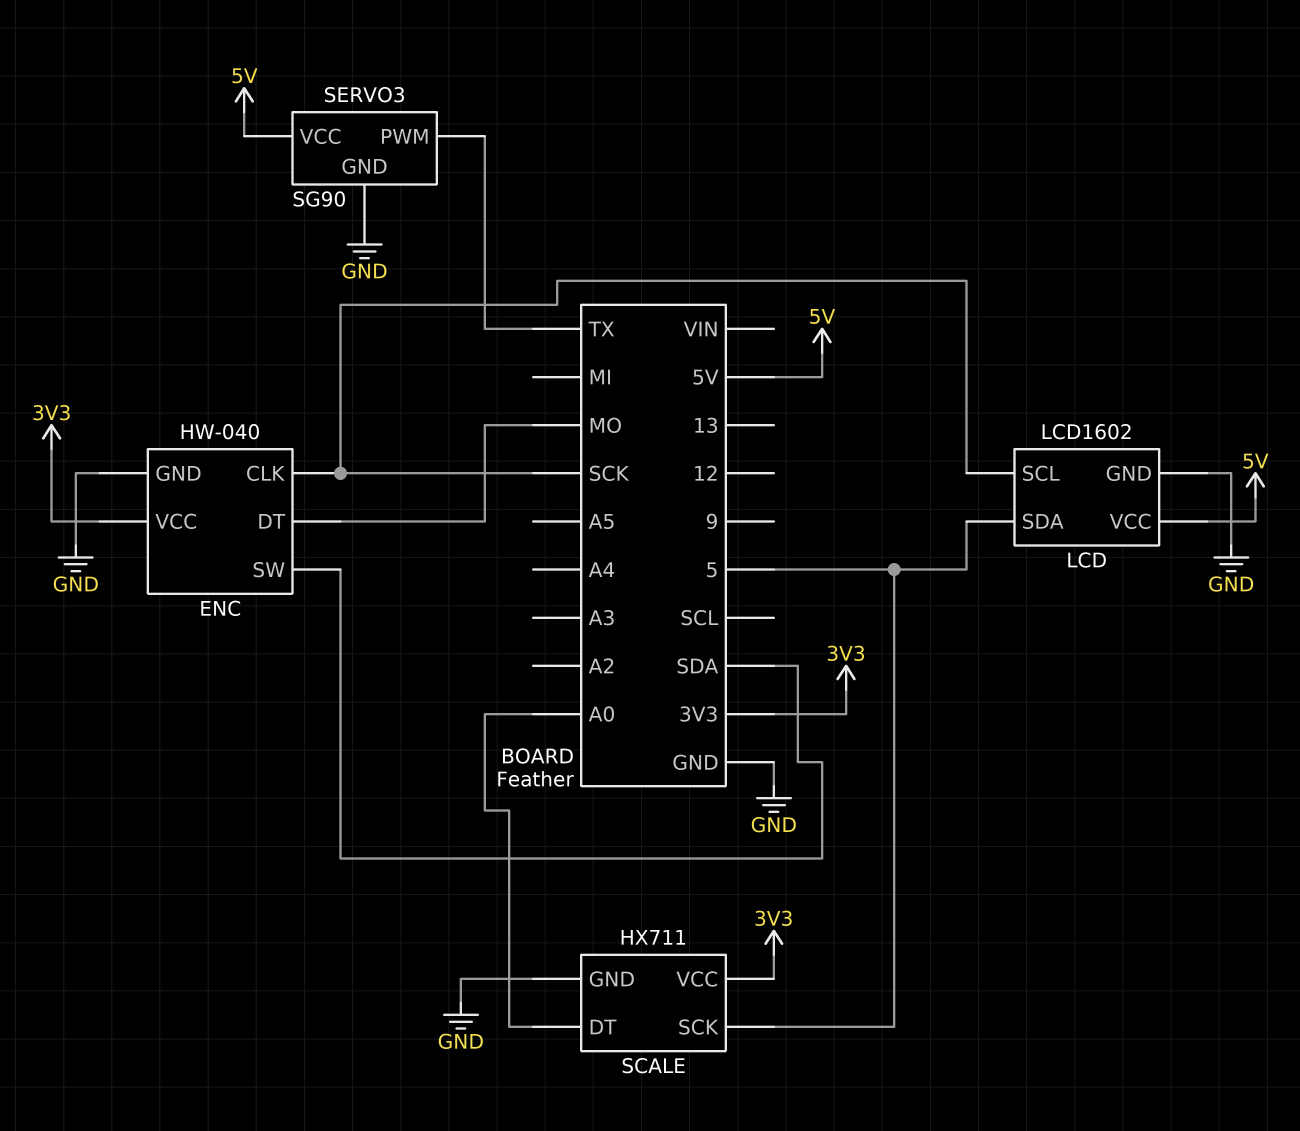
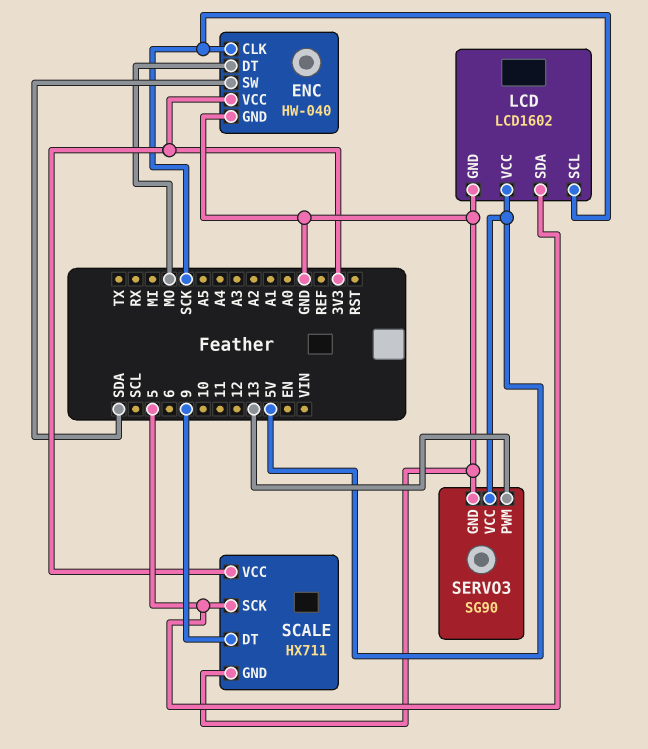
SCALE pin DT: A0 -> 9
SERVO3 pin PWM: TX -> 13

